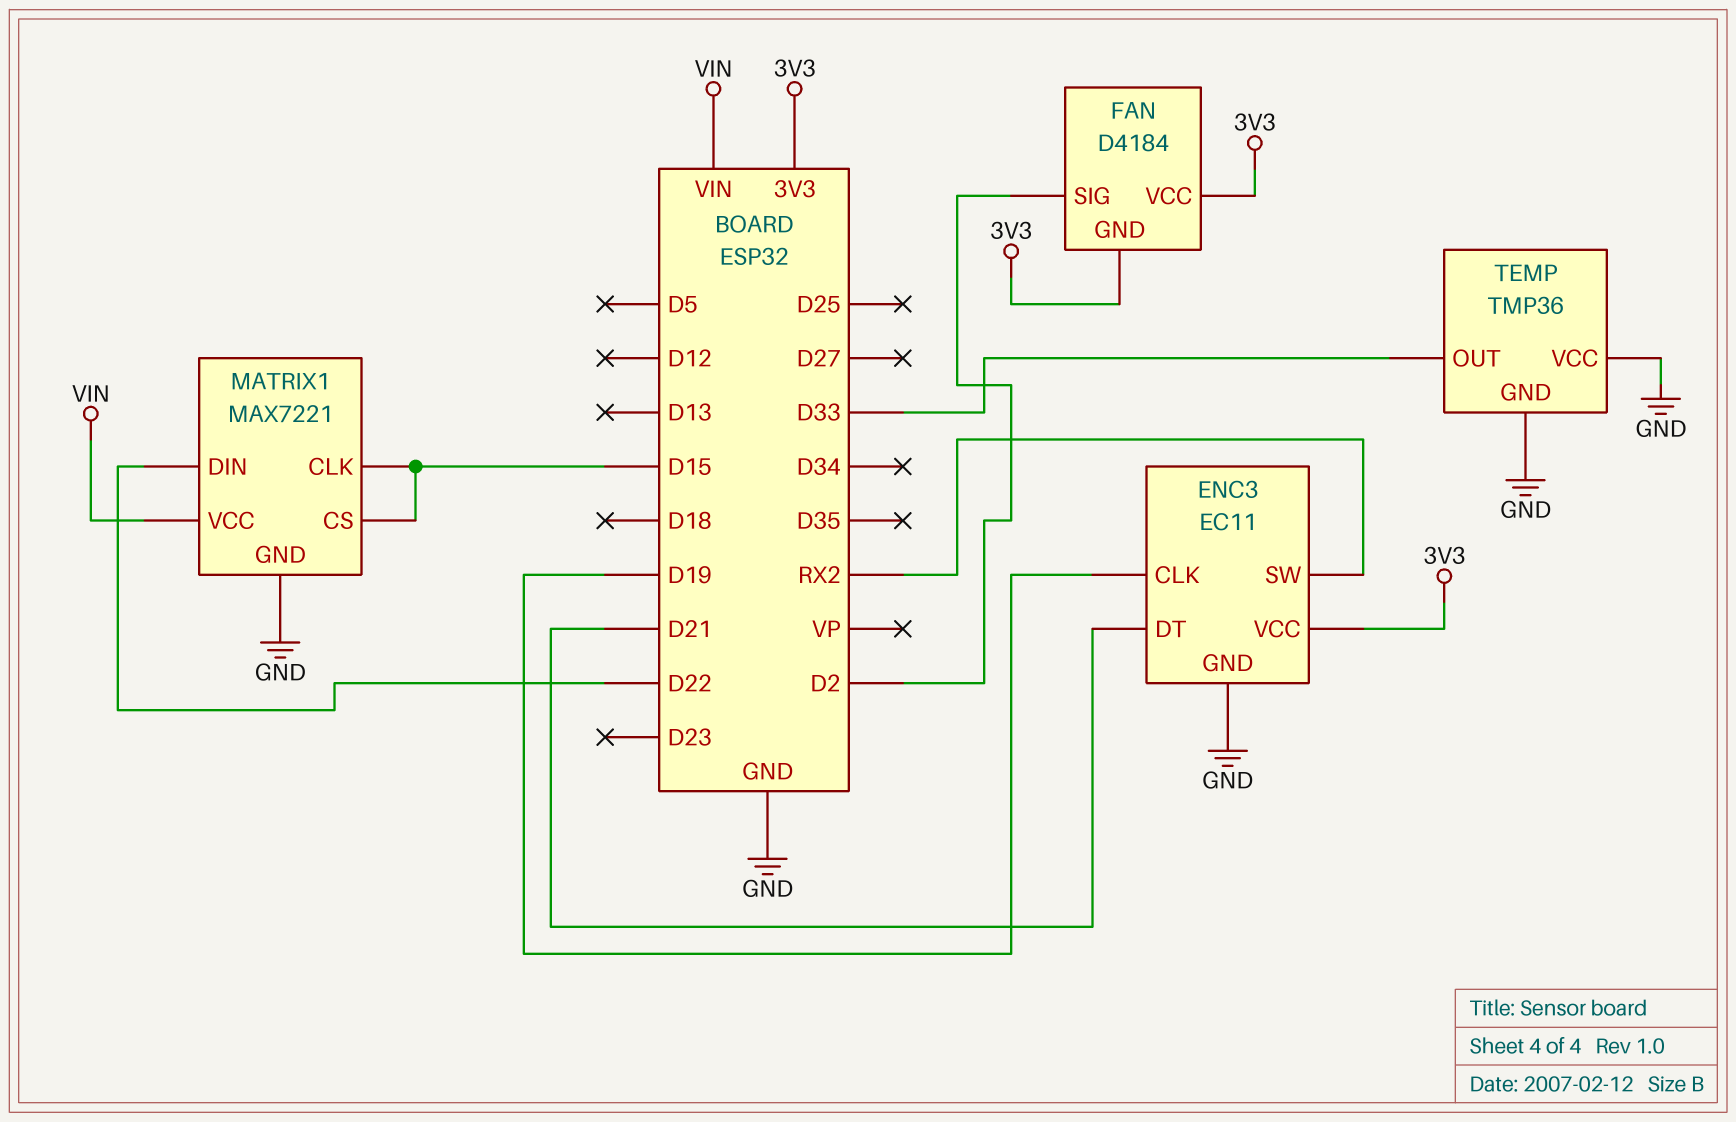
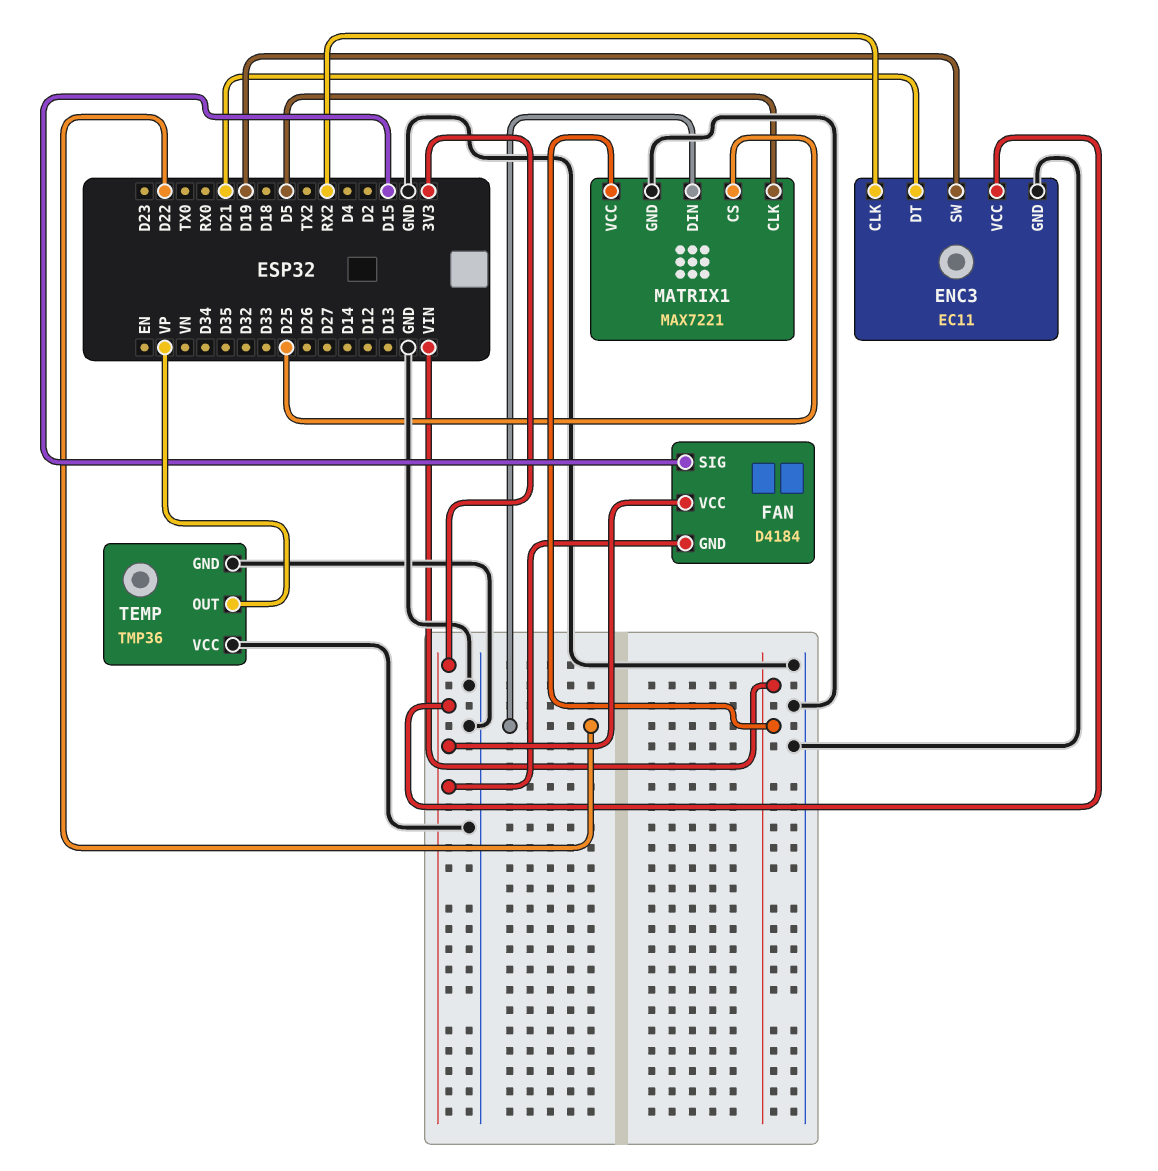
ENC3 pin CLK: D19 -> RX2
ENC3 pin SW: RX2 -> D19
FAN pin SIG: D2 -> D15
MATRIX1 pin CLK: D15 -> D5
MATRIX1 pin CS: D15 -> D25
TEMP pin OUT: D33 -> VP

